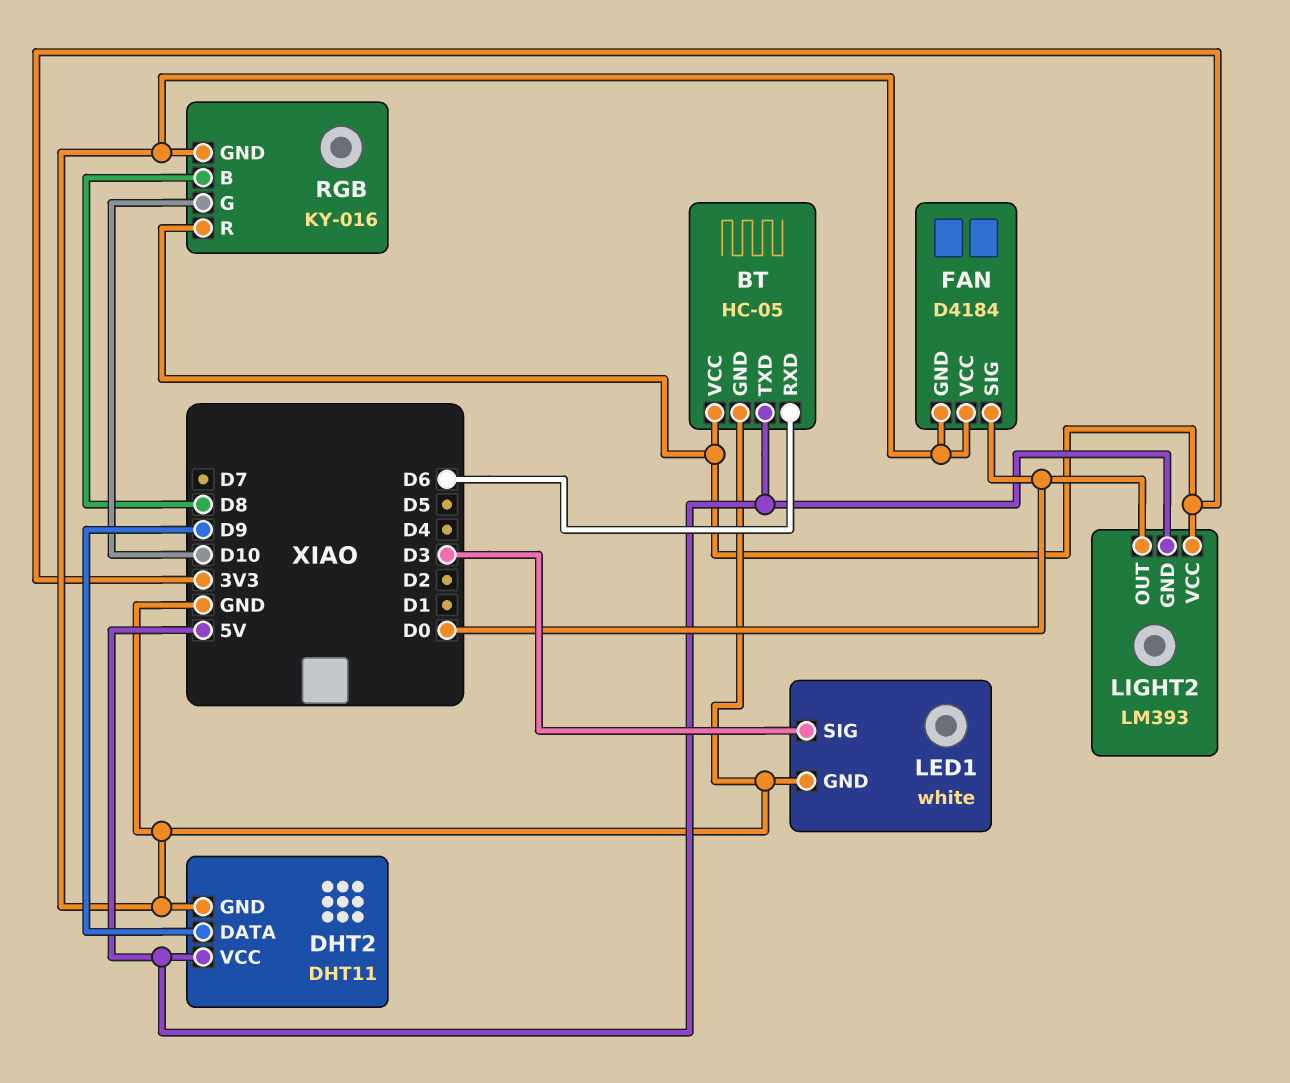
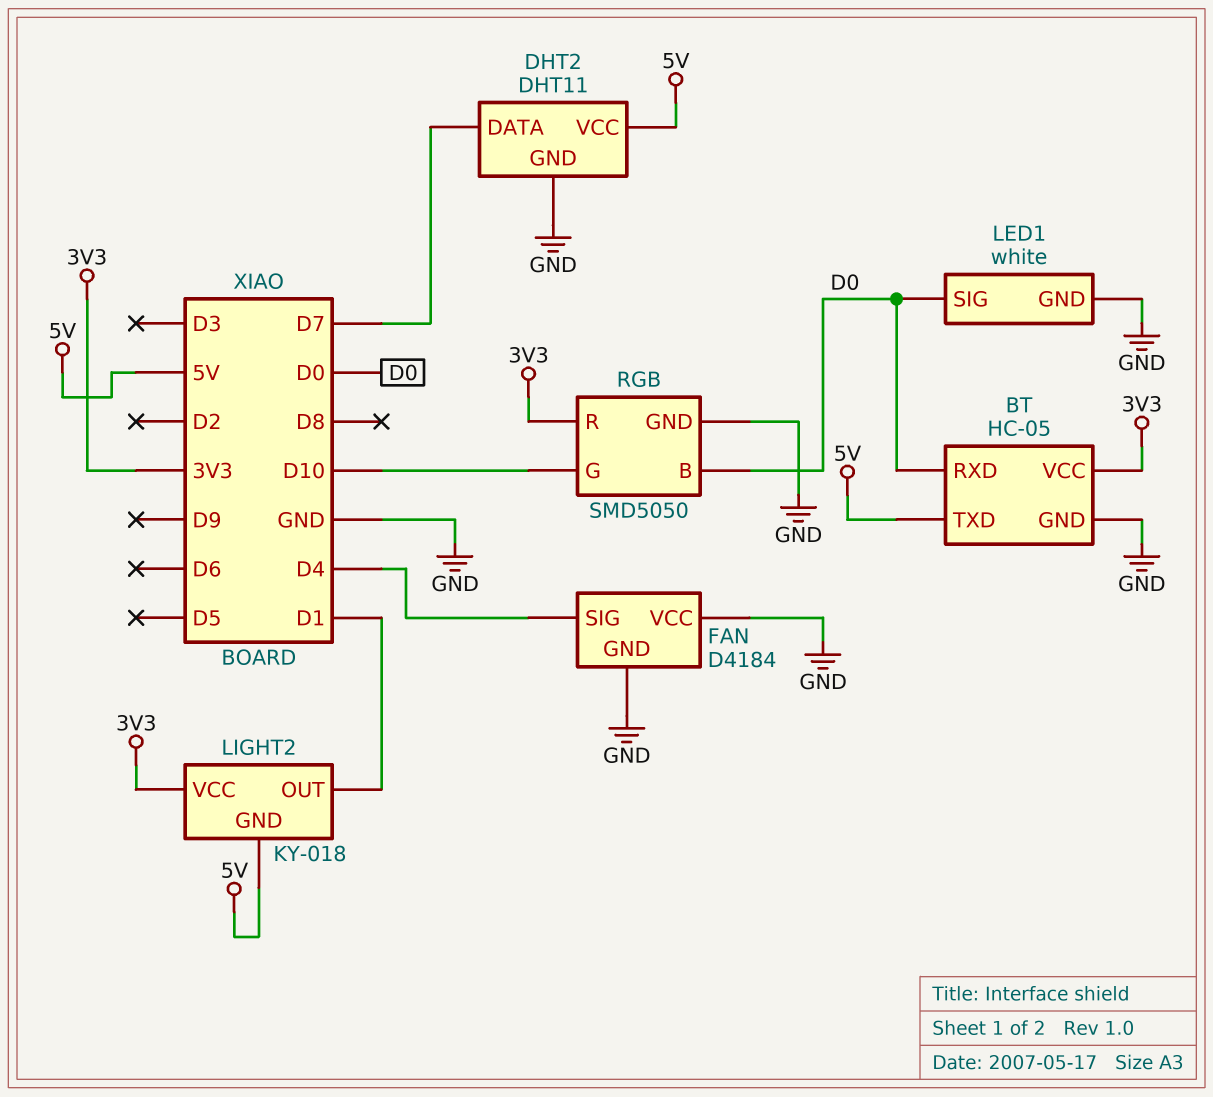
BT pin RXD: D6 -> D0
DHT2 pin DATA: D9 -> D7
FAN pin SIG: D0 -> D4
LED1 pin SIG: D3 -> D0
LIGHT2: LM393 -> KY-018
LIGHT2 pin OUT: D0 -> D1
RGB: KY-016 -> SMD5050
RGB pin B: D8 -> D0

